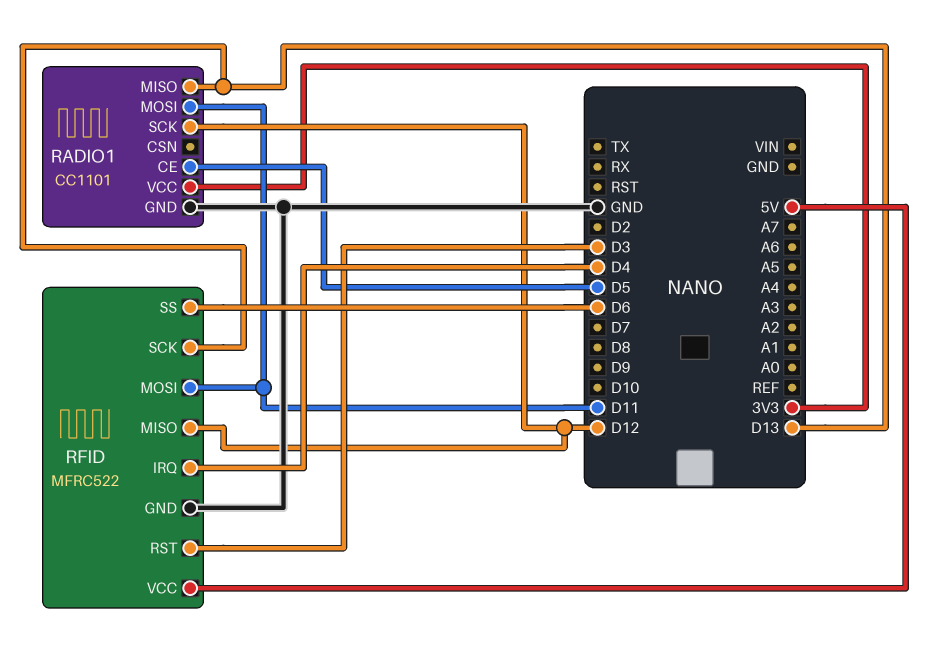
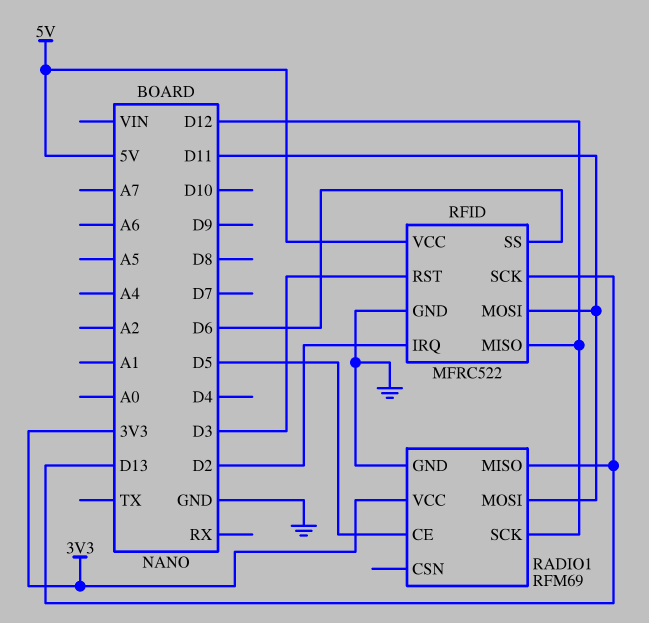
RADIO1: CC1101 -> RFM69
RFID pin IRQ: D4 -> D2

